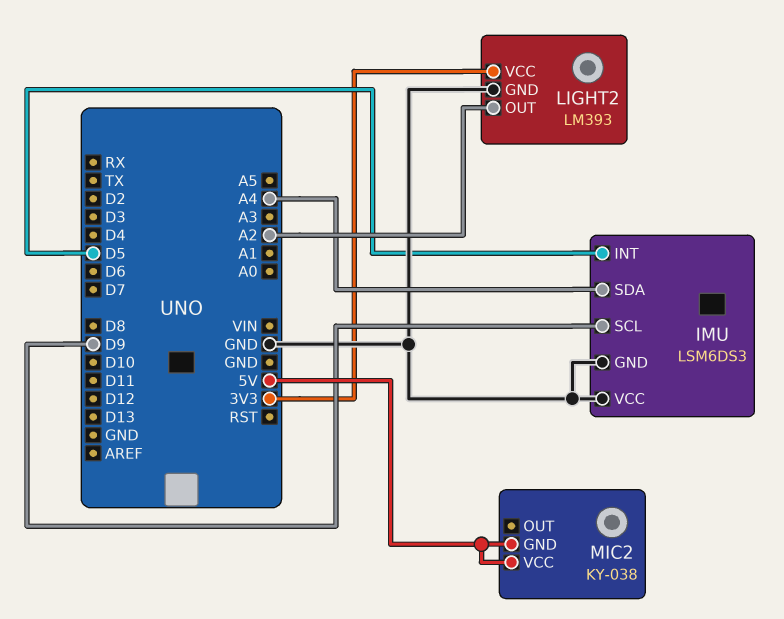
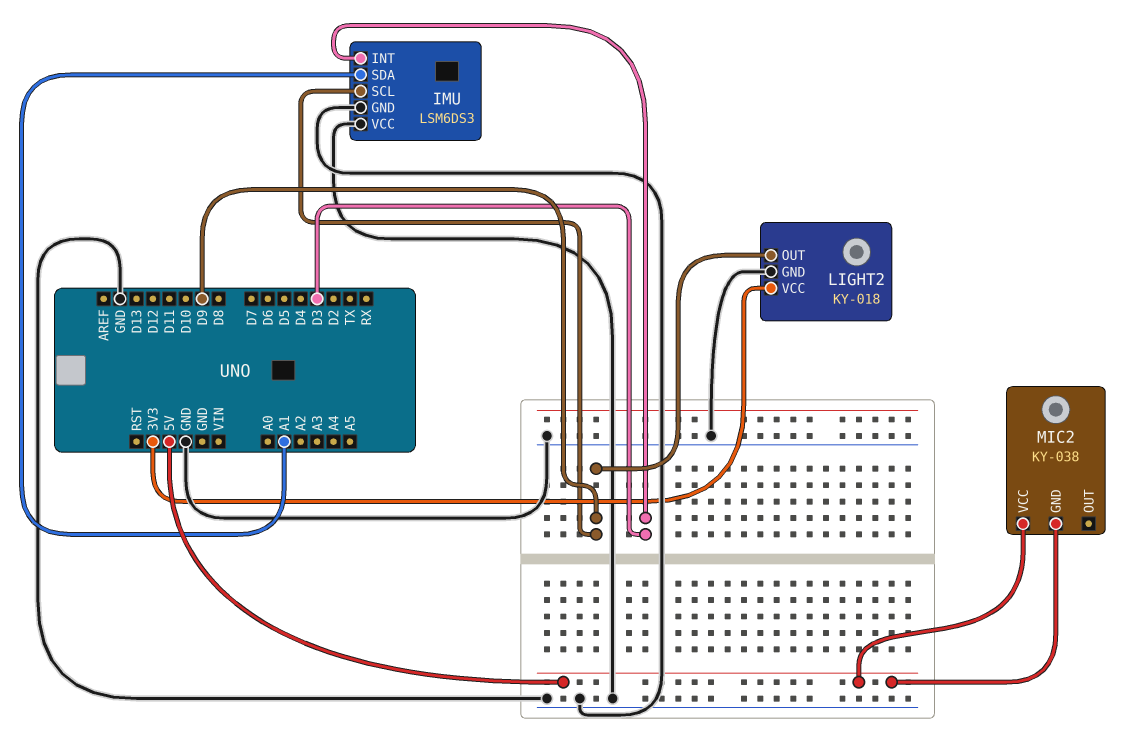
IMU pin INT: D5 -> D3
IMU pin SDA: A4 -> A1
LIGHT2: LM393 -> KY-018
LIGHT2 pin OUT: A2 -> D9

